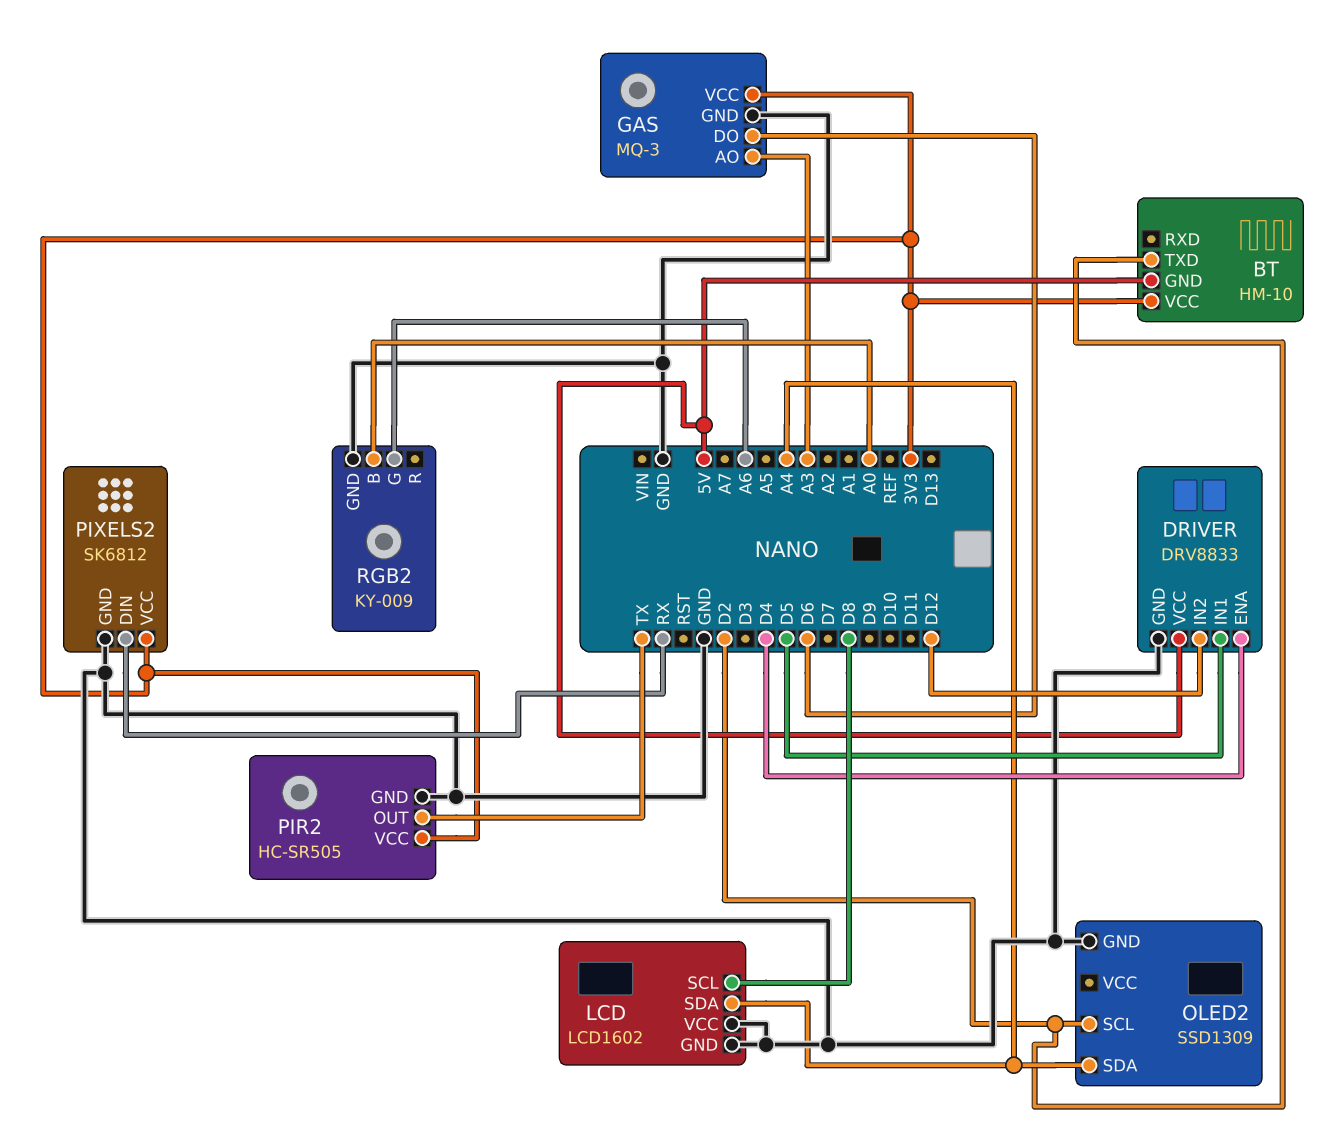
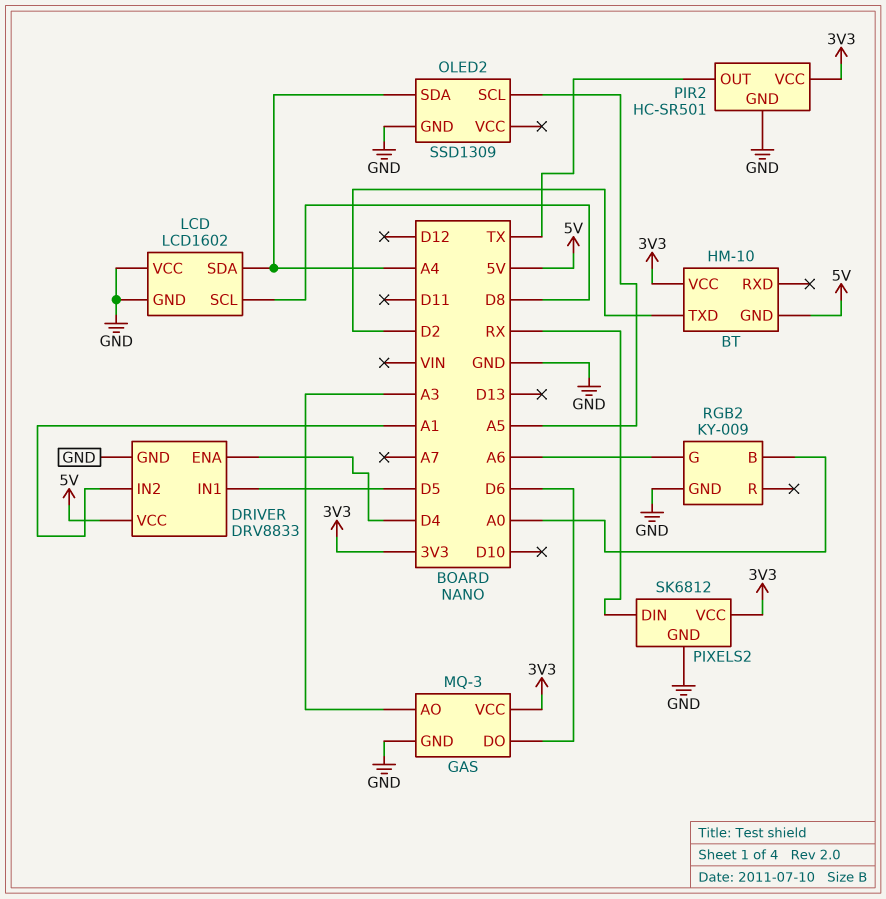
DRIVER pin IN2: D12 -> A1
OLED2 pin SCL: D2 -> A5
PIR2: HC-SR505 -> HC-SR501

